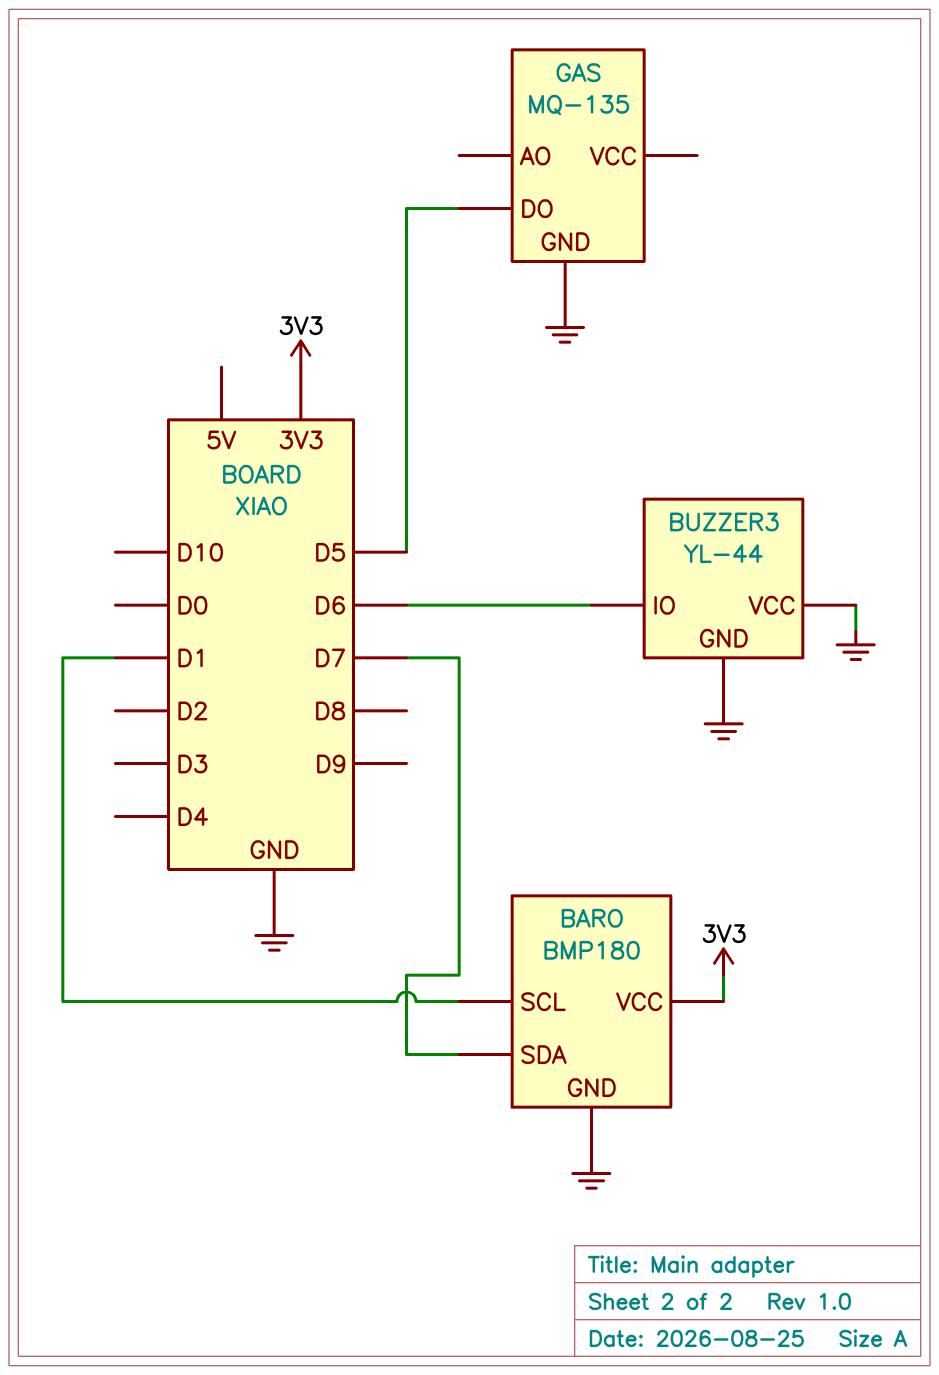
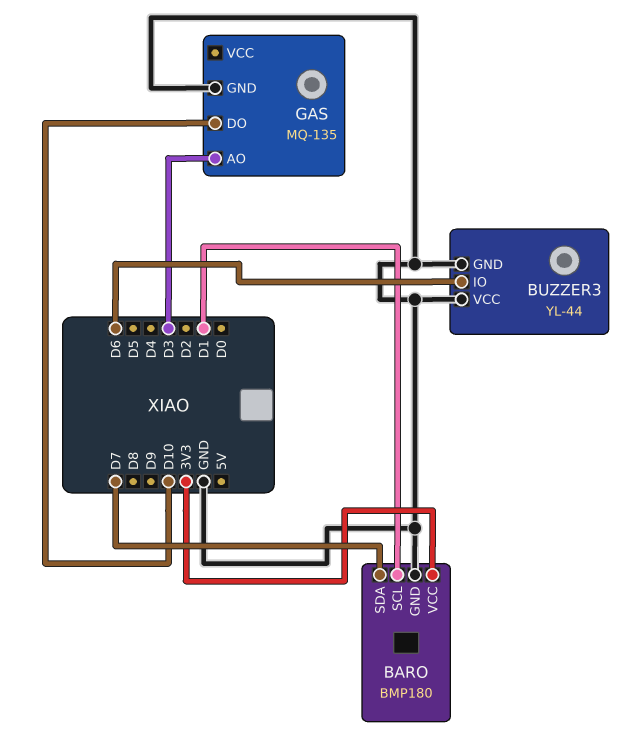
GAS pin AO: none -> D3
GAS pin DO: D5 -> D10

